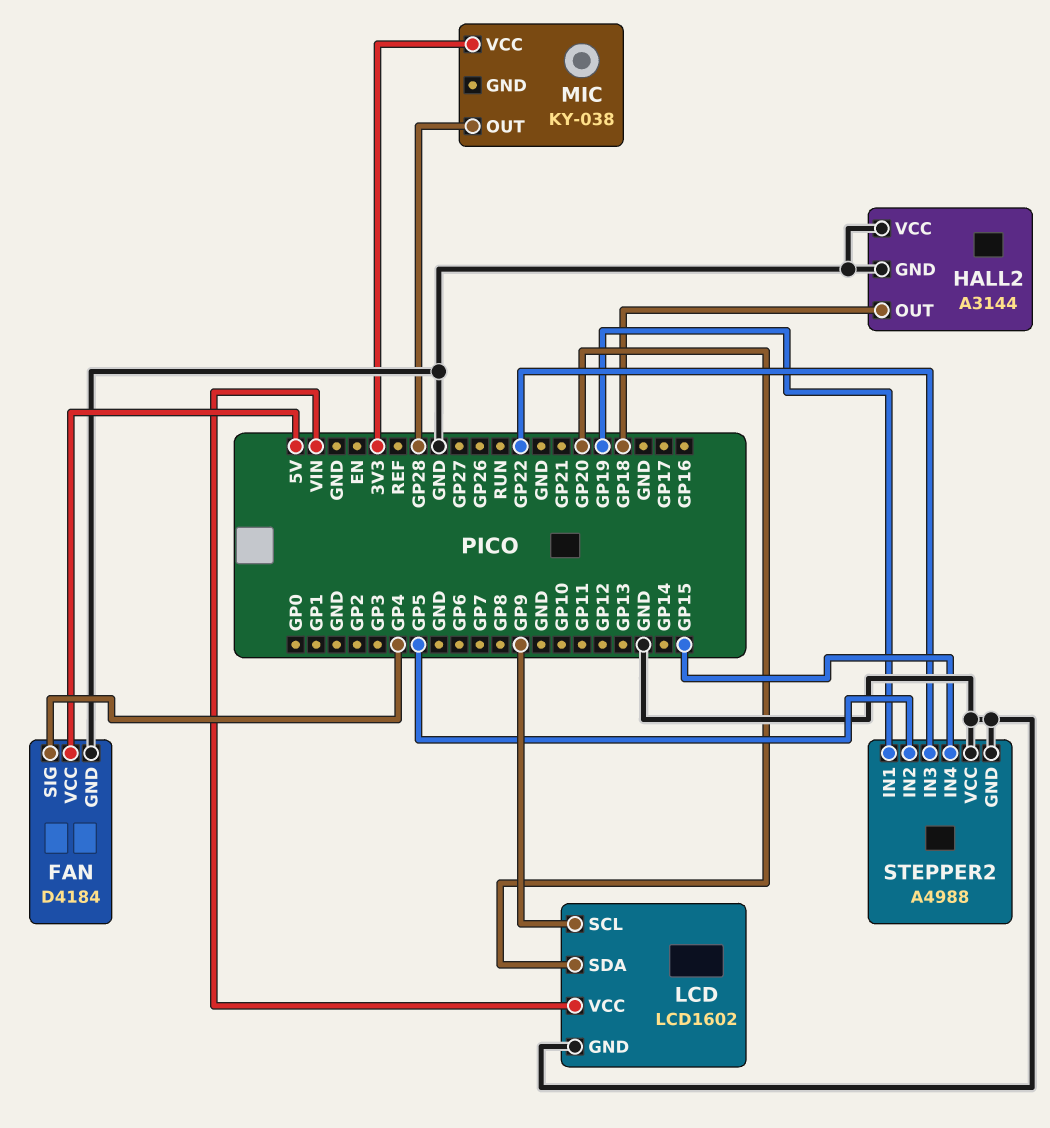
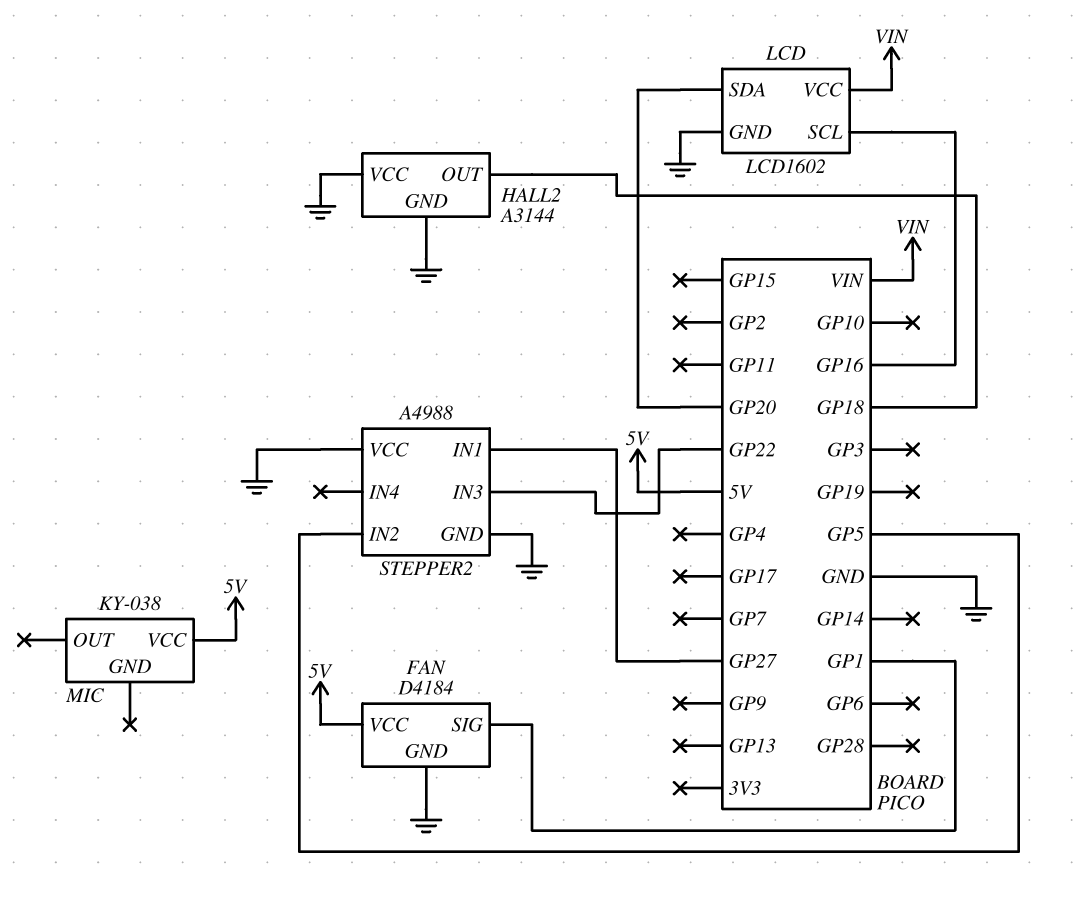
FAN pin SIG: GP4 -> GP1
LCD pin SCL: GP9 -> GP16
MIC pin OUT: GP28 -> none
MIC pin VCC: 3V3 -> 5V
STEPPER2 pin IN1: GP19 -> GP27
STEPPER2 pin IN4: GP15 -> none

